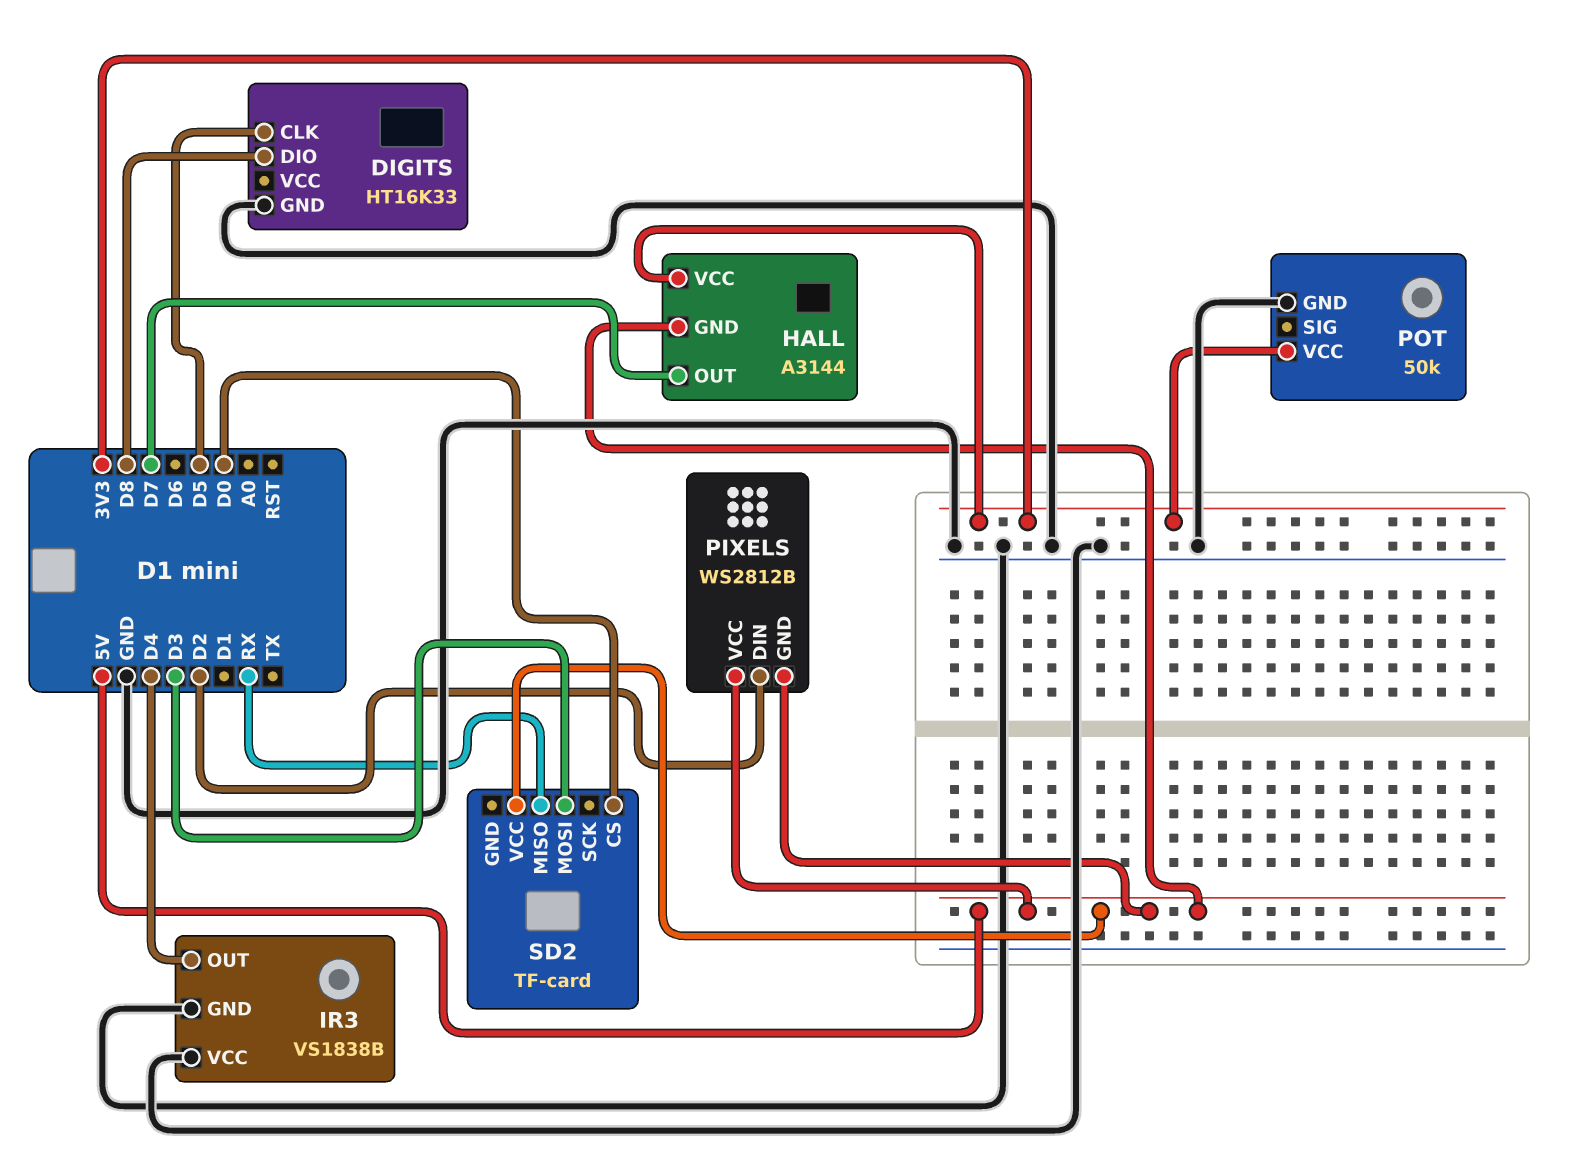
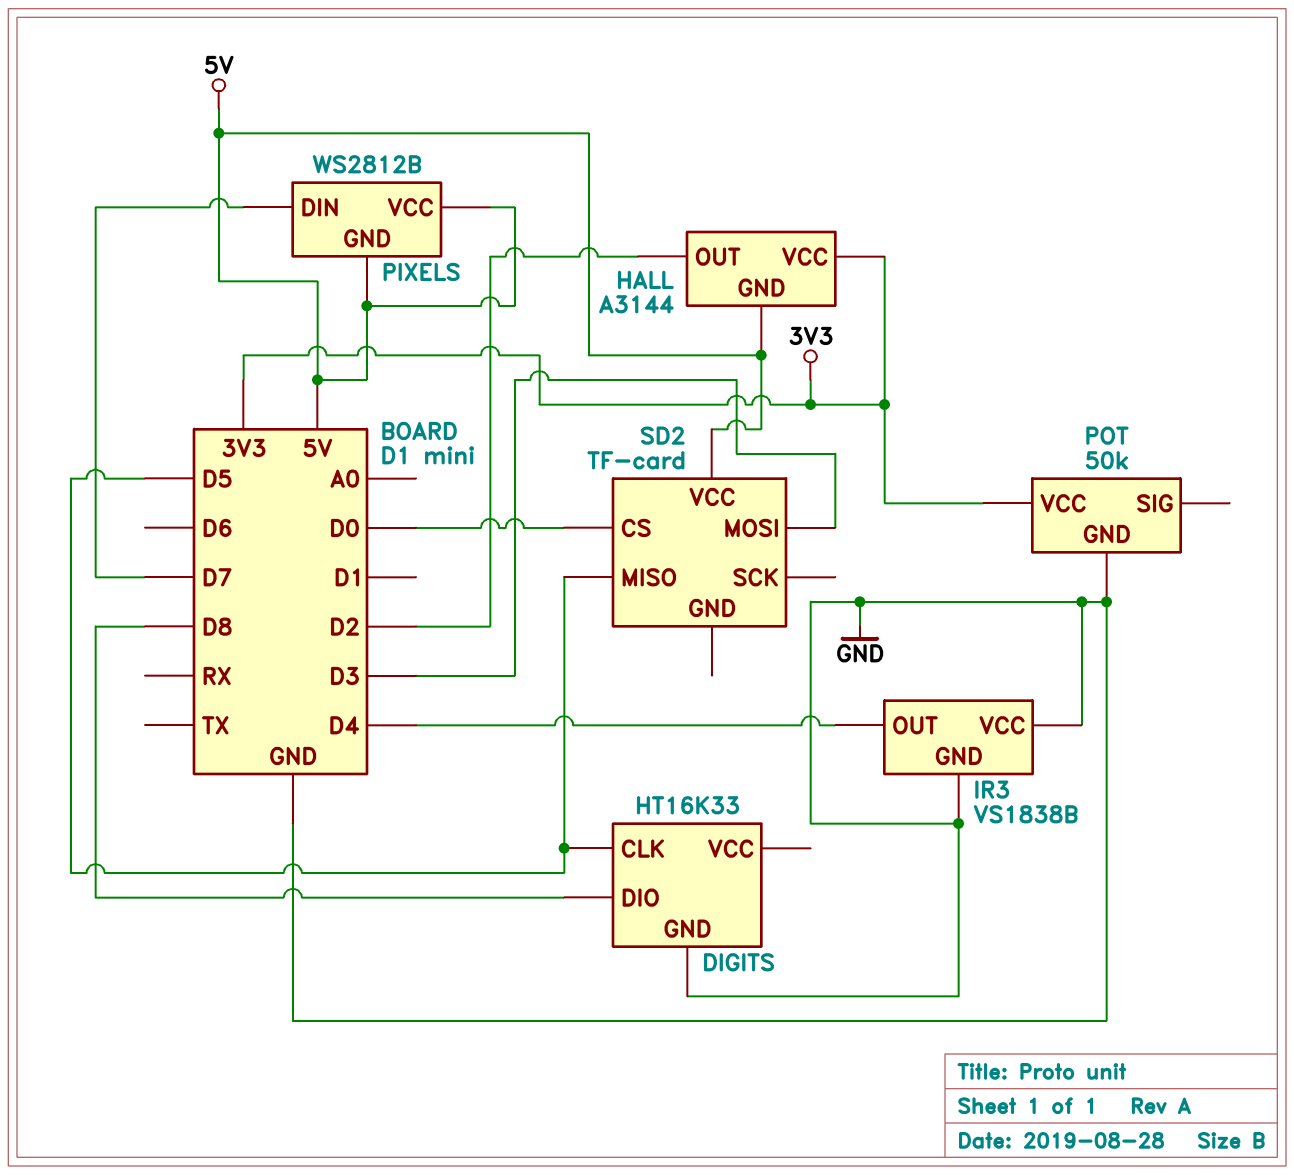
HALL pin OUT: D7 -> D2
PIXELS pin DIN: D2 -> D7
SD2 pin MISO: RX -> D5

